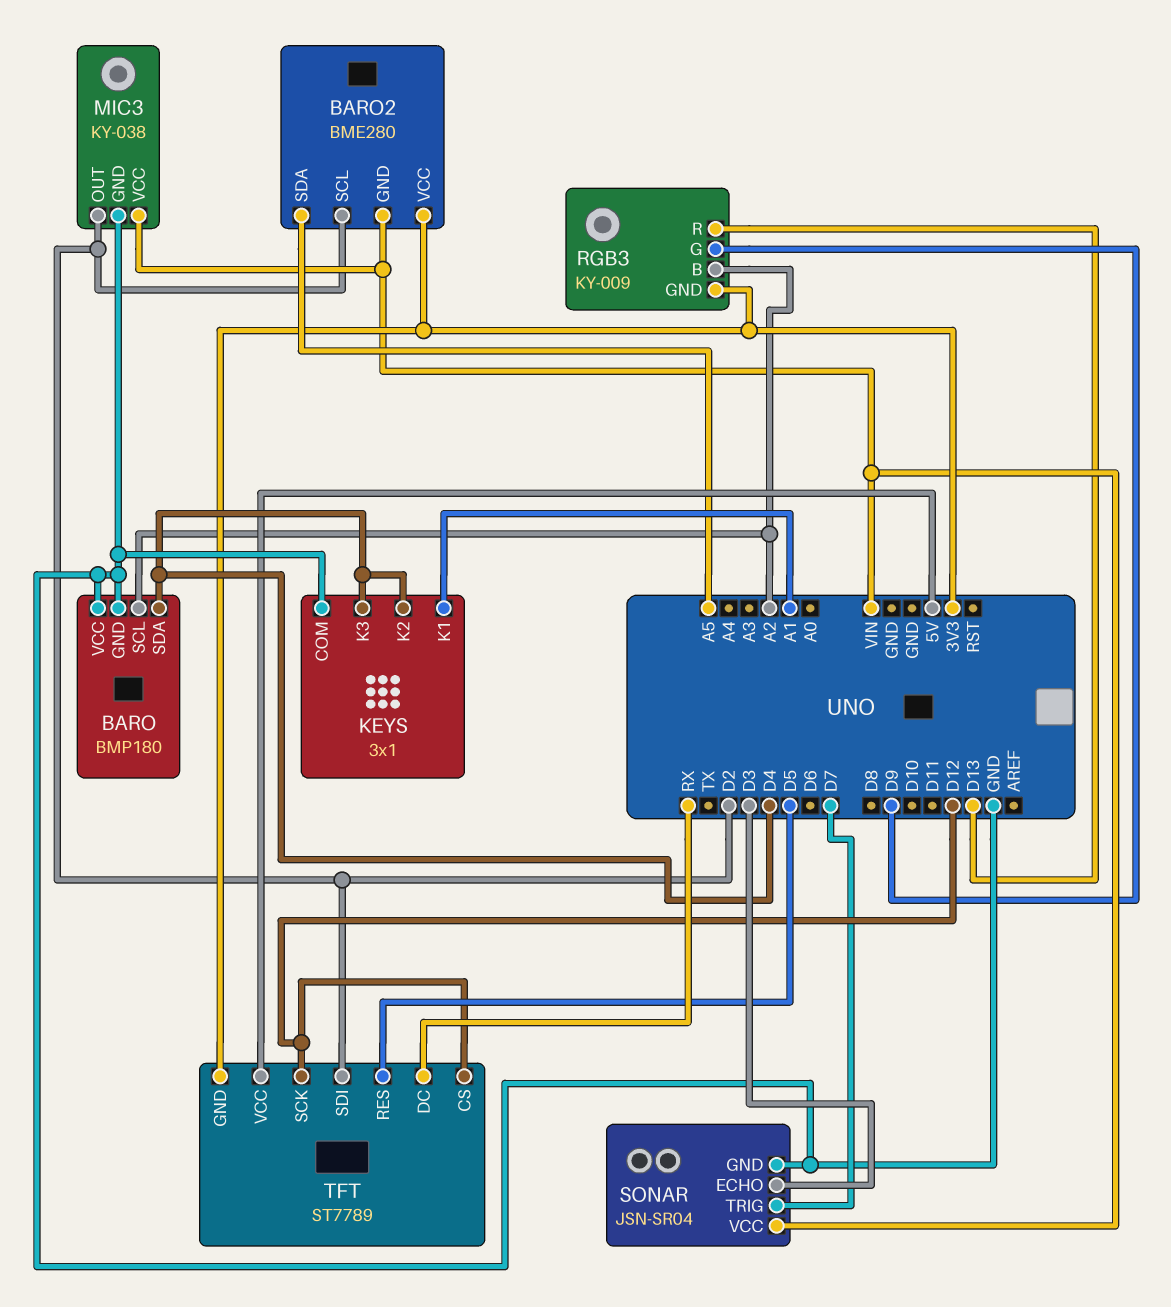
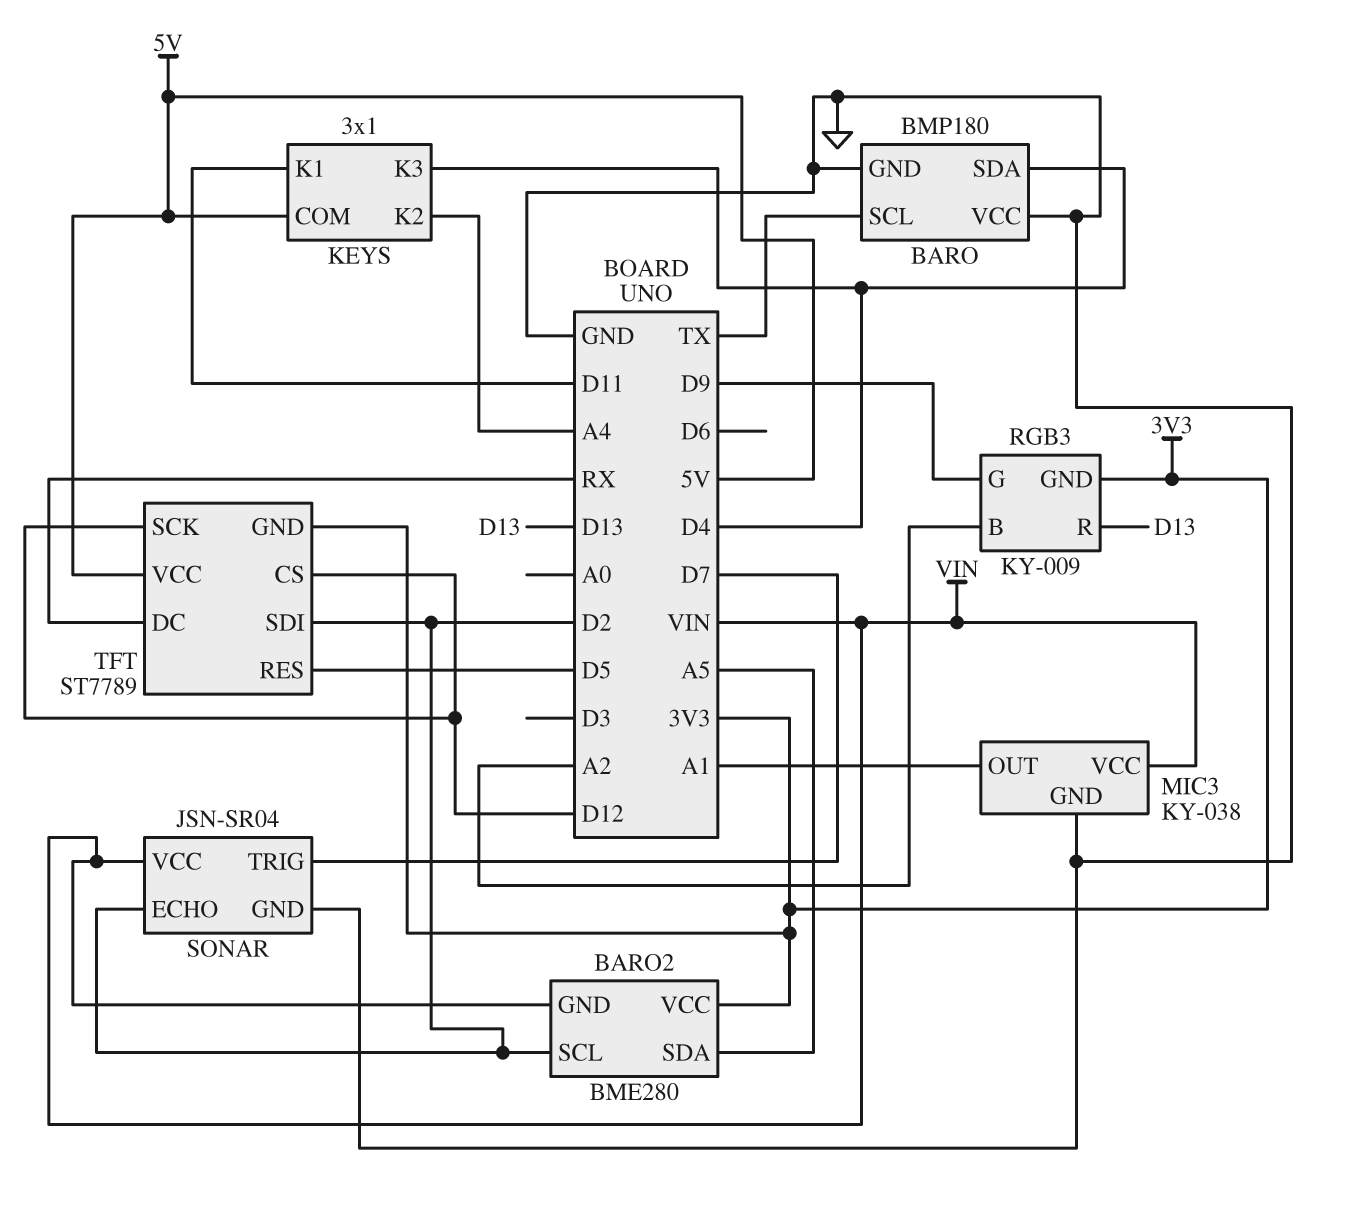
BARO pin SCL: A2 -> TX
KEYS pin COM: GND -> 5V
KEYS pin K1: A1 -> D11
KEYS pin K2: D4 -> A4
MIC3 pin OUT: D2 -> A1
SONAR pin ECHO: D3 -> D2

